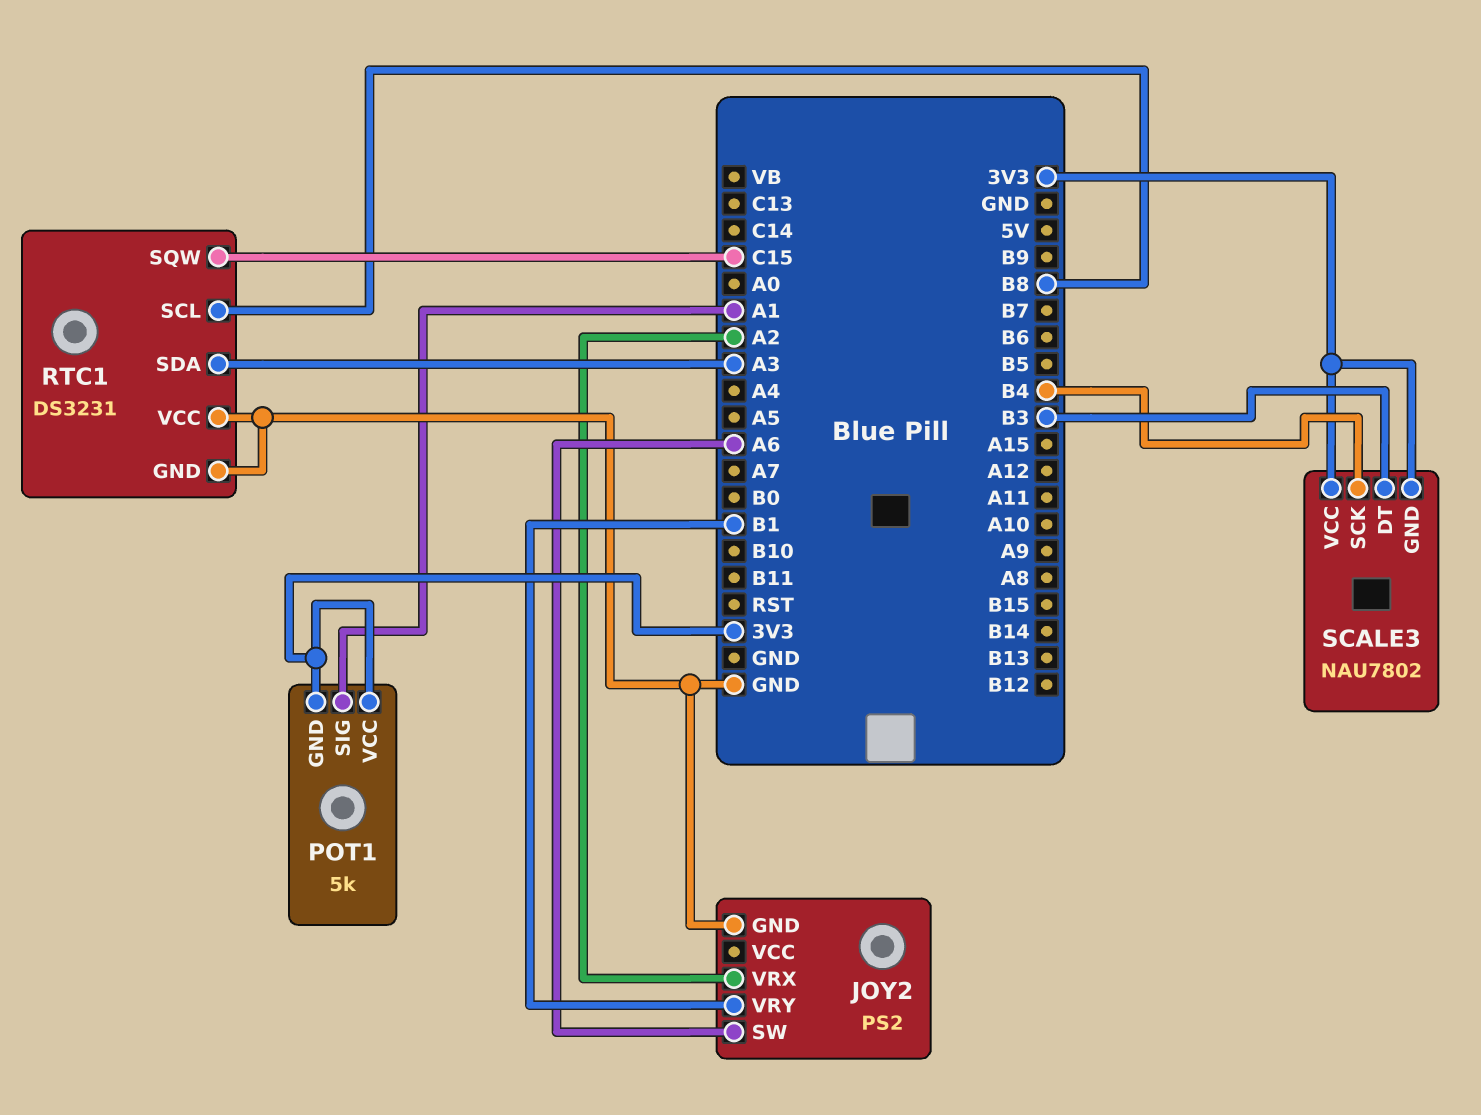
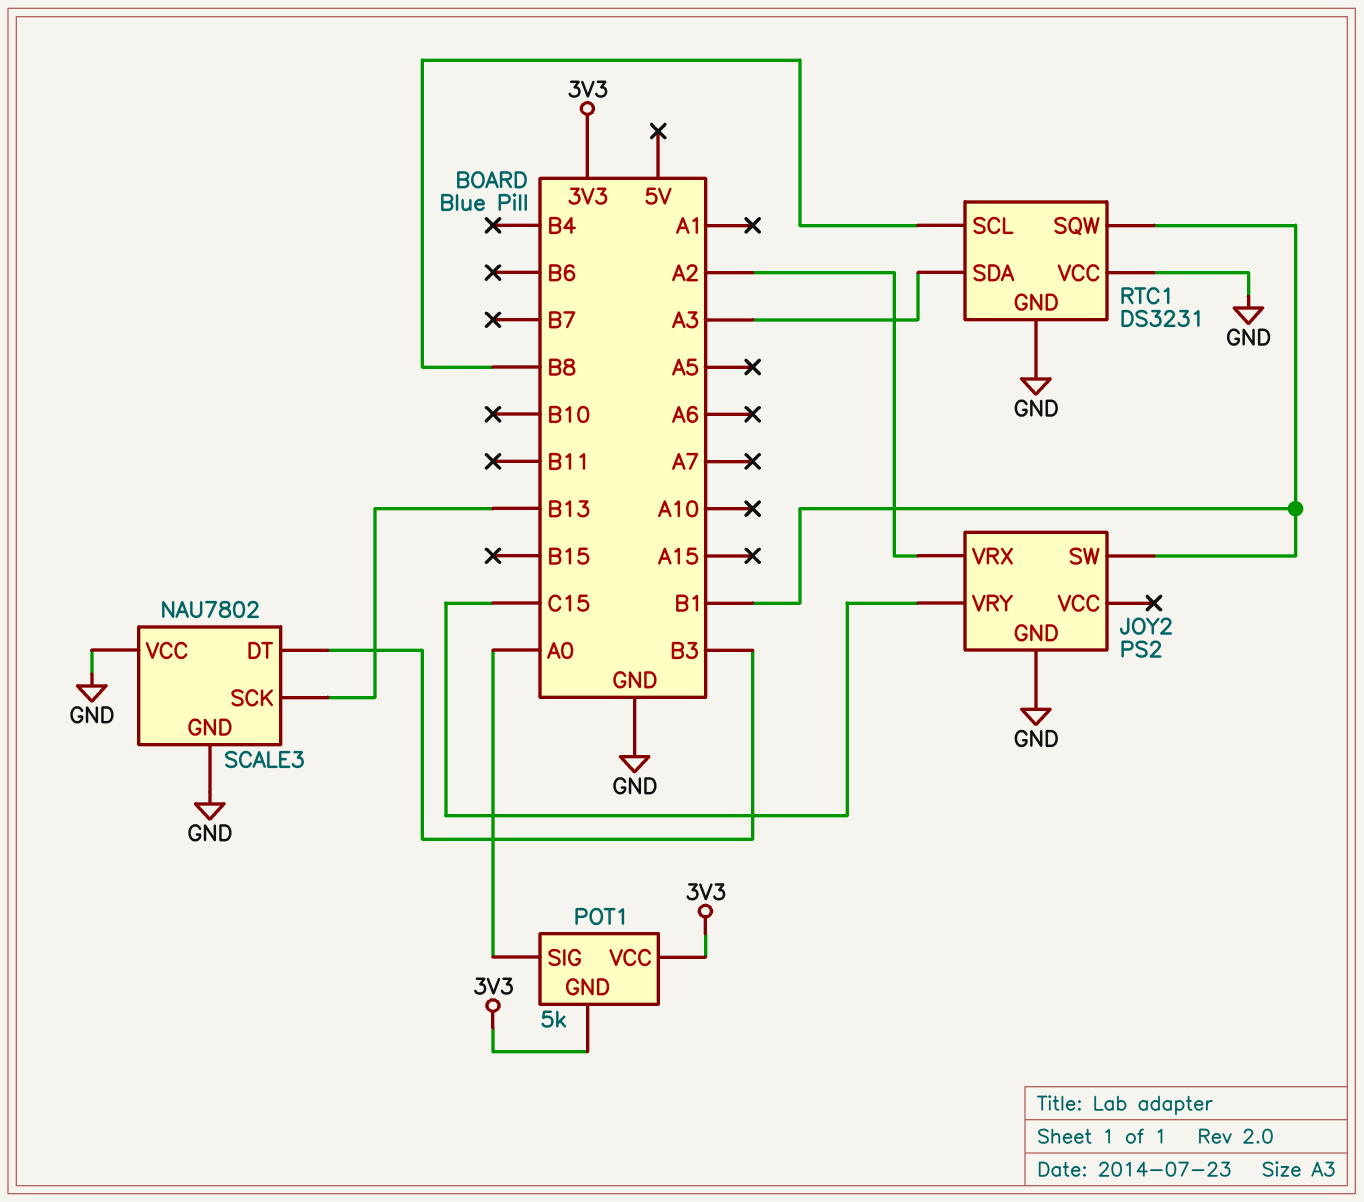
JOY2 pin SW: A6 -> B1
JOY2 pin VRY: B1 -> C15
POT1 pin SIG: A1 -> A0
RTC1 pin SQW: C15 -> B1
SCALE3 pin GND: 3V3 -> GND
SCALE3 pin SCK: B4 -> B13
SCALE3 pin VCC: 3V3 -> GND

